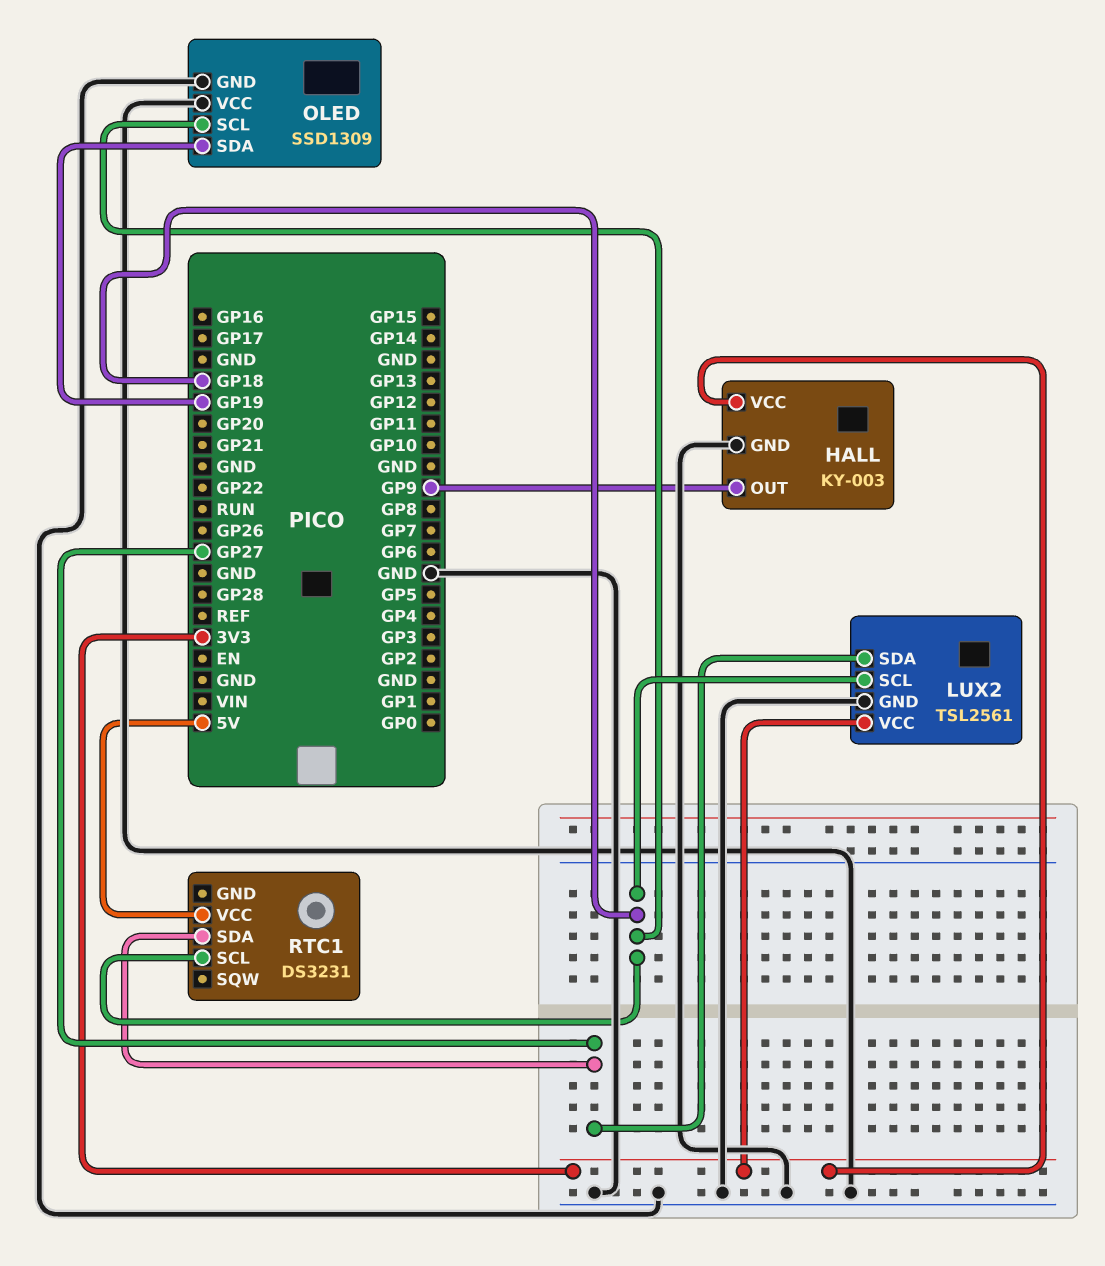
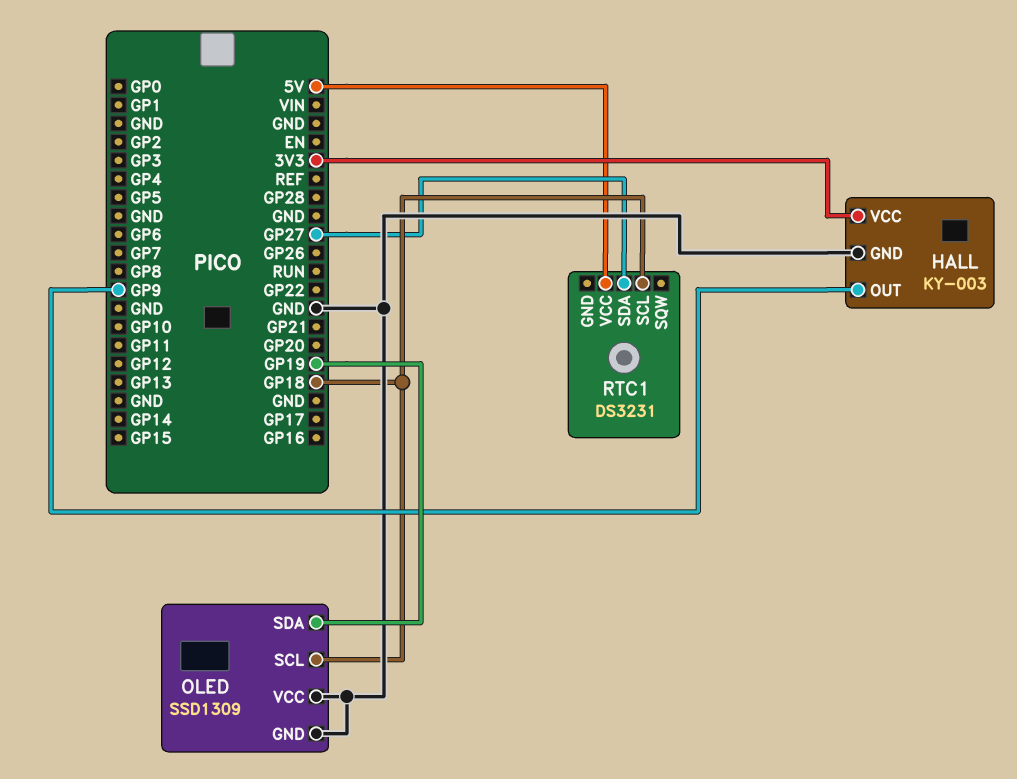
LUX2: TSL2561 -> none
LUX2 pin GND: GND -> none
LUX2 pin SCL: GP18 -> none
LUX2 pin SDA: GP27 -> none
LUX2 pin VCC: 3V3 -> none

